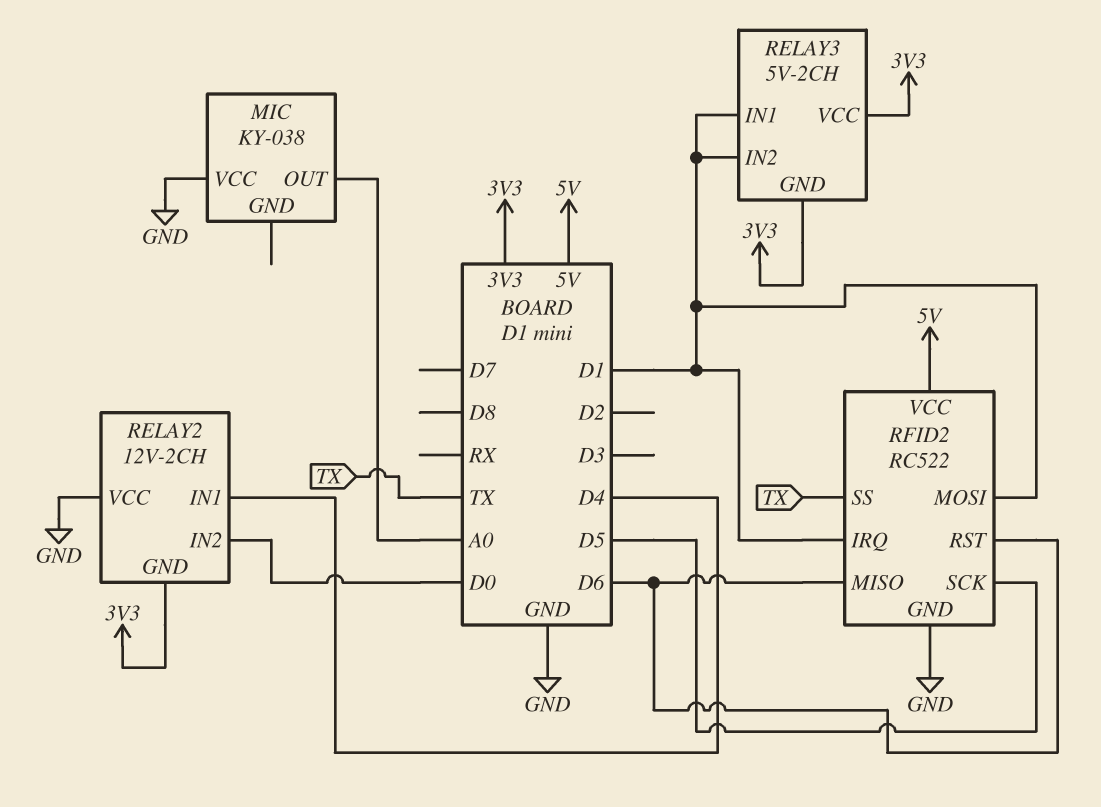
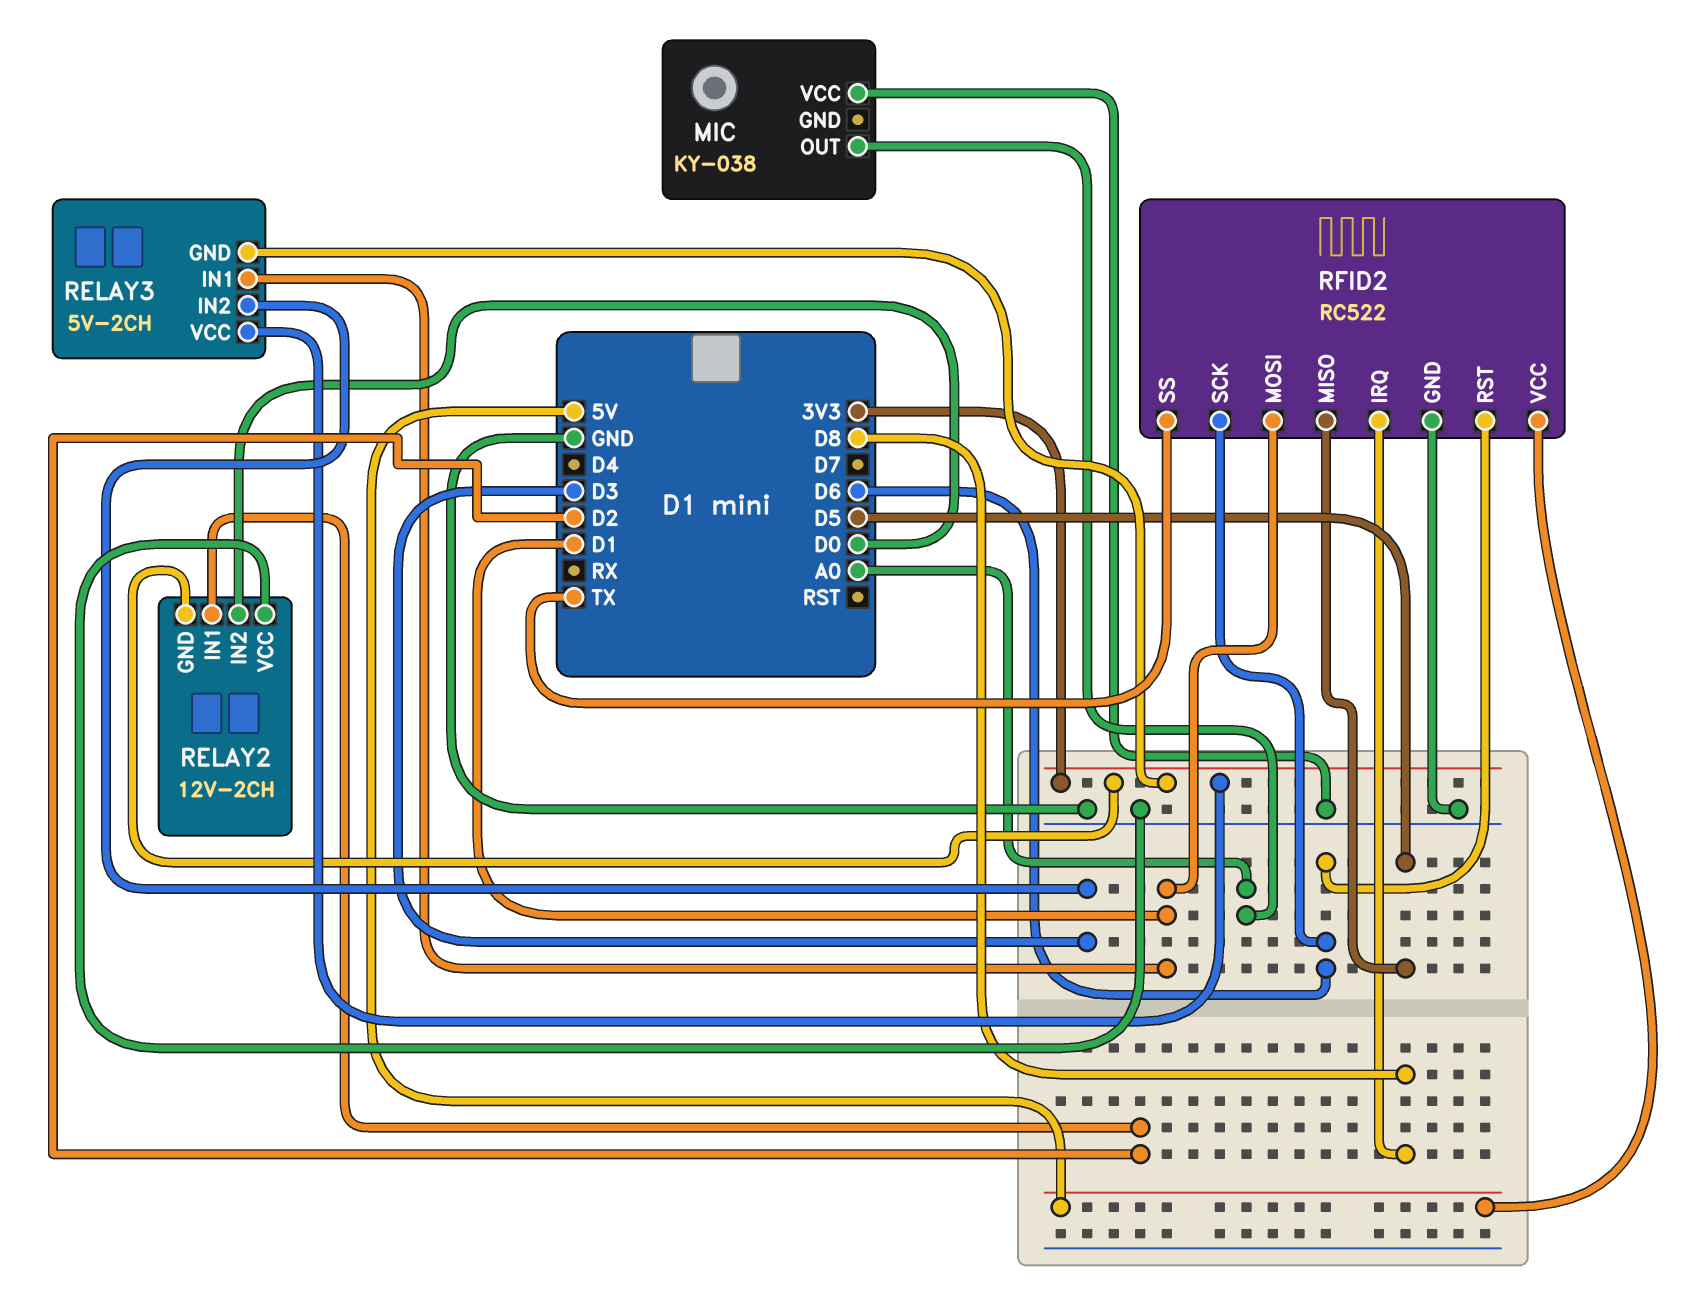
RELAY2 pin IN1: D4 -> D2
RELAY3 pin IN2: D1 -> D3
RFID2 pin IRQ: D1 -> D8
RFID2 pin MISO: D6 -> D5
RFID2 pin SCK: D5 -> D6

